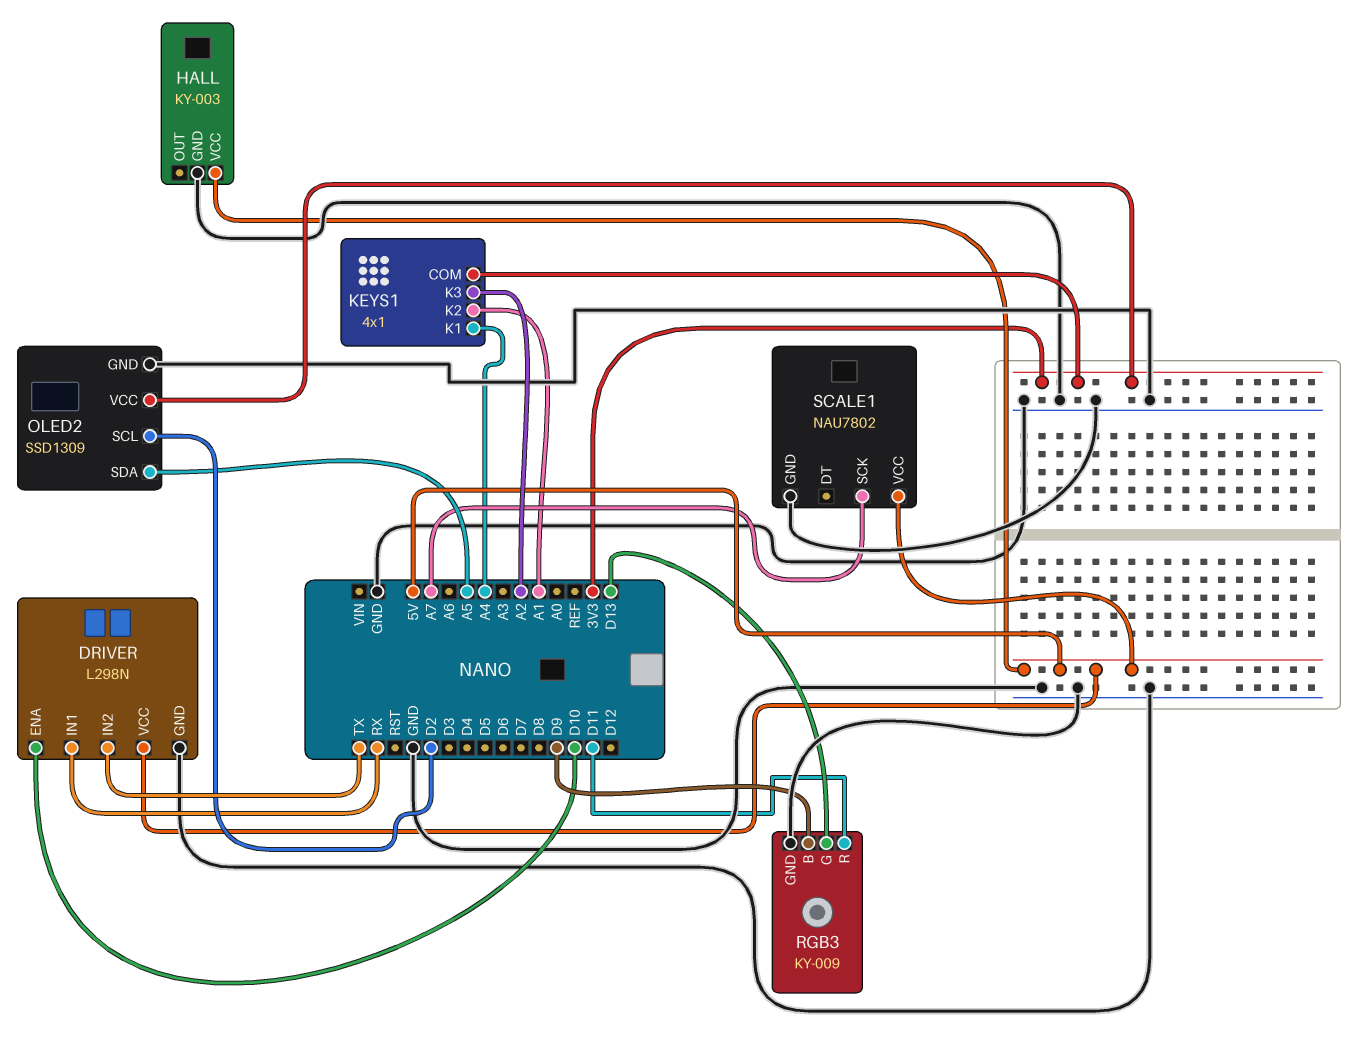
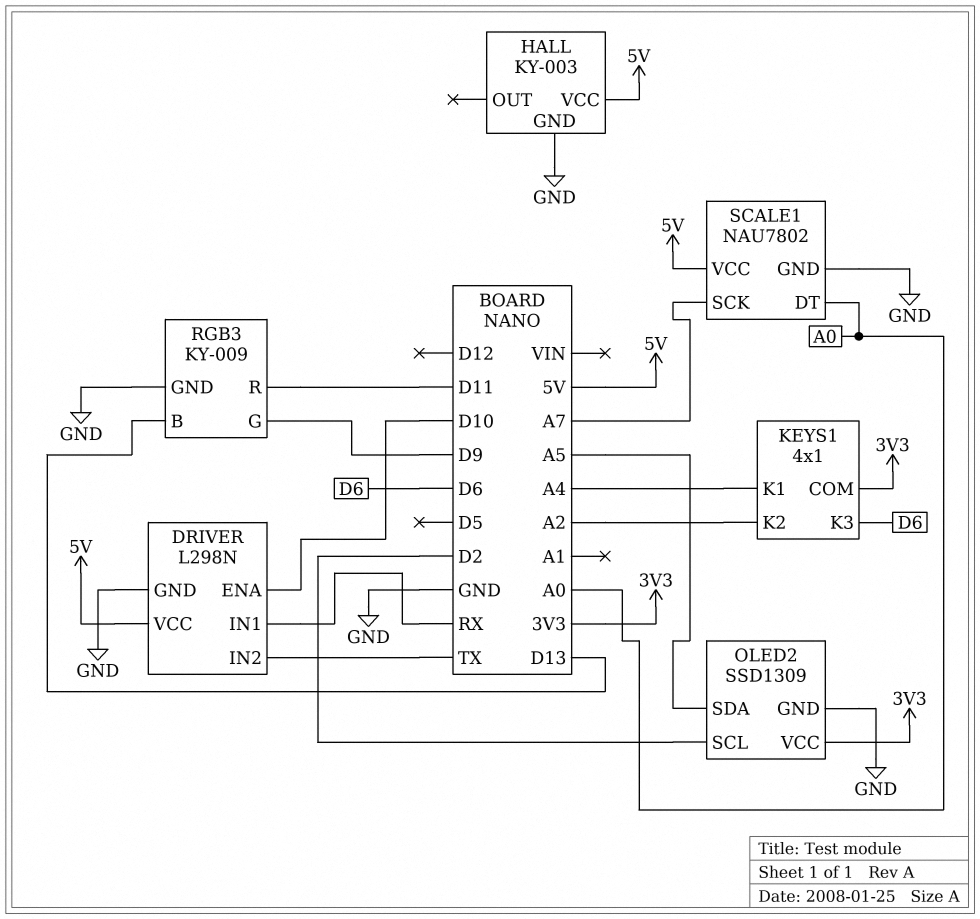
KEYS1 pin K2: A1 -> A2
KEYS1 pin K3: A2 -> D6
RGB3 pin B: D9 -> D13
RGB3 pin G: D13 -> D9
SCALE1 pin DT: none -> A0

